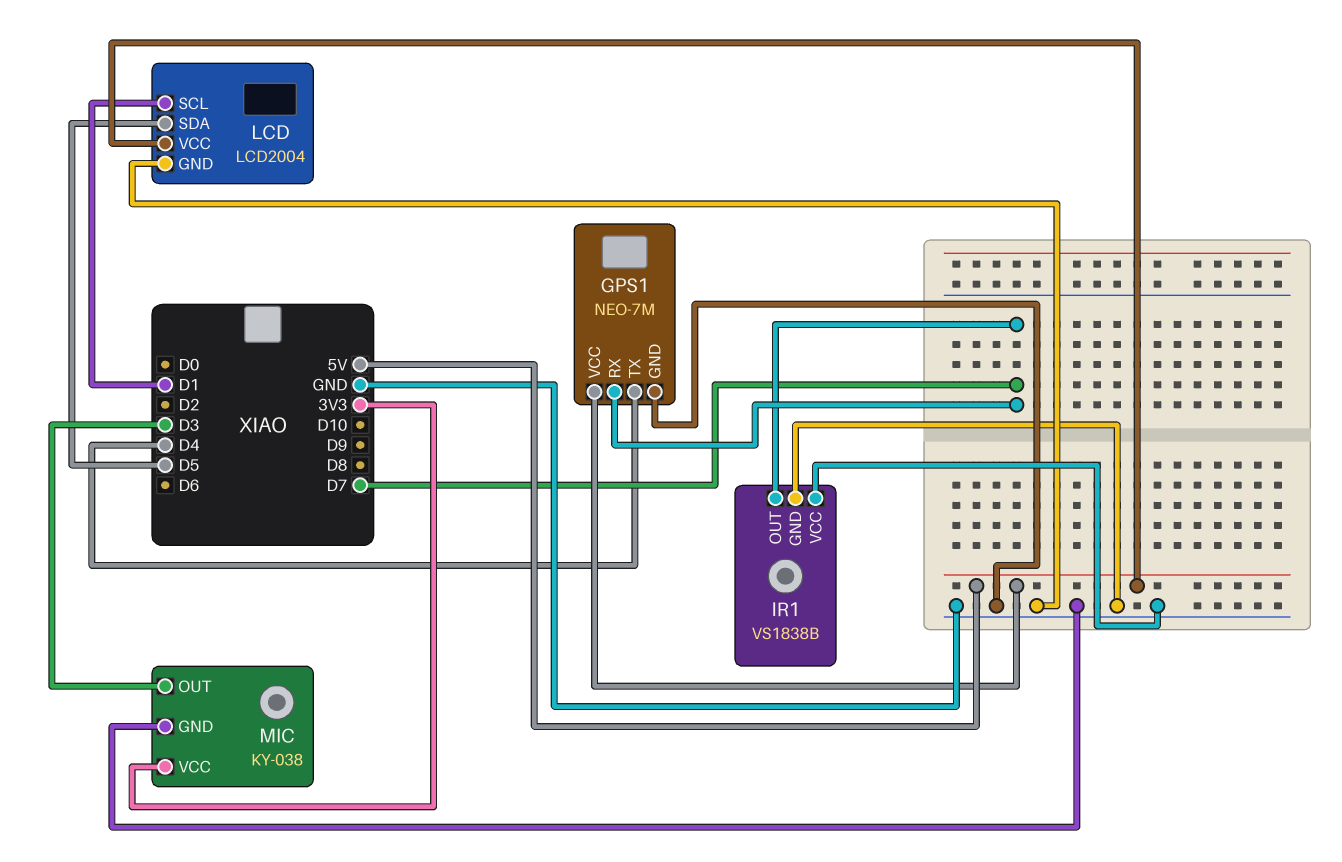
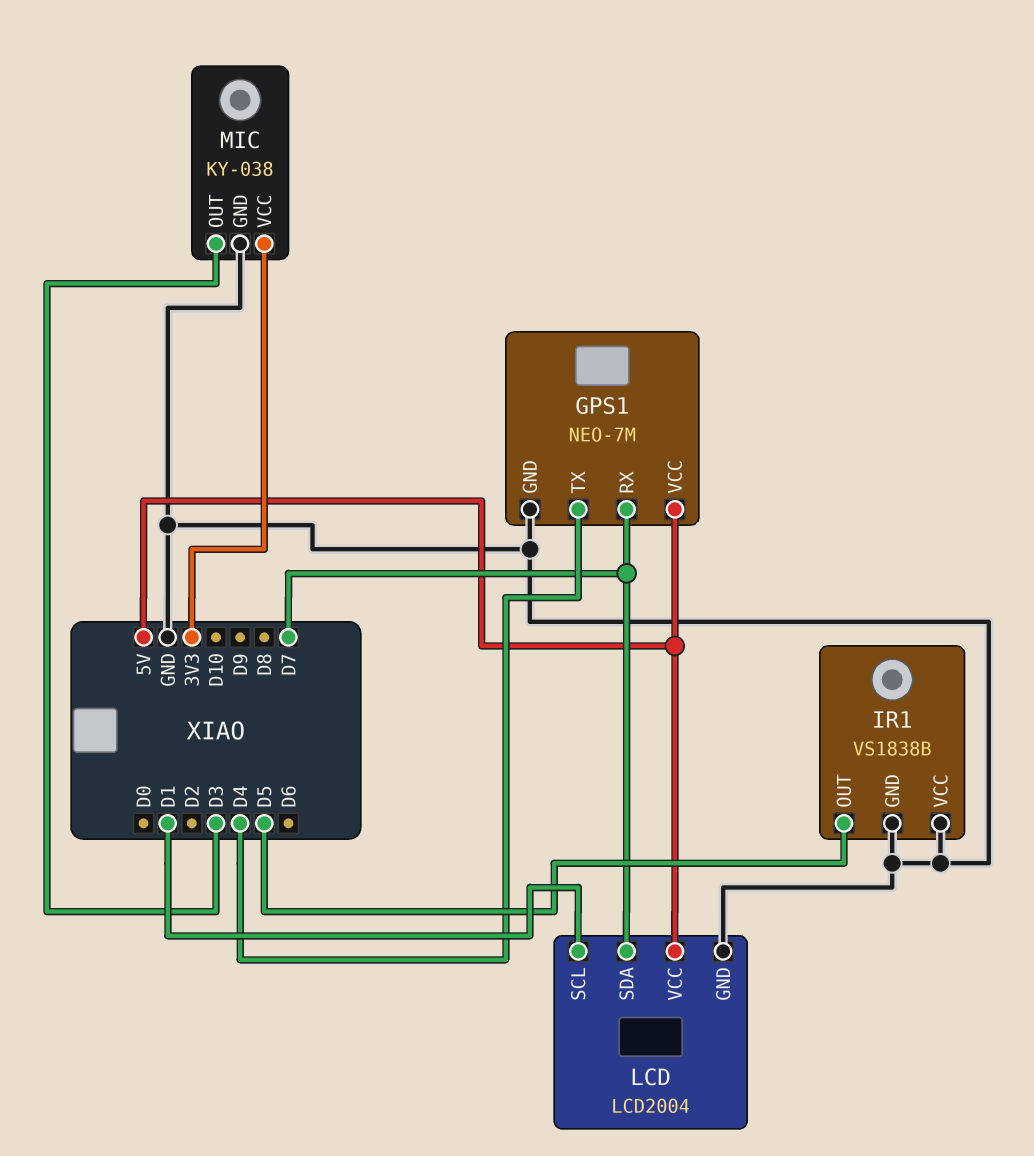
IR1 pin OUT: D7 -> D5
LCD pin SDA: D5 -> D7

